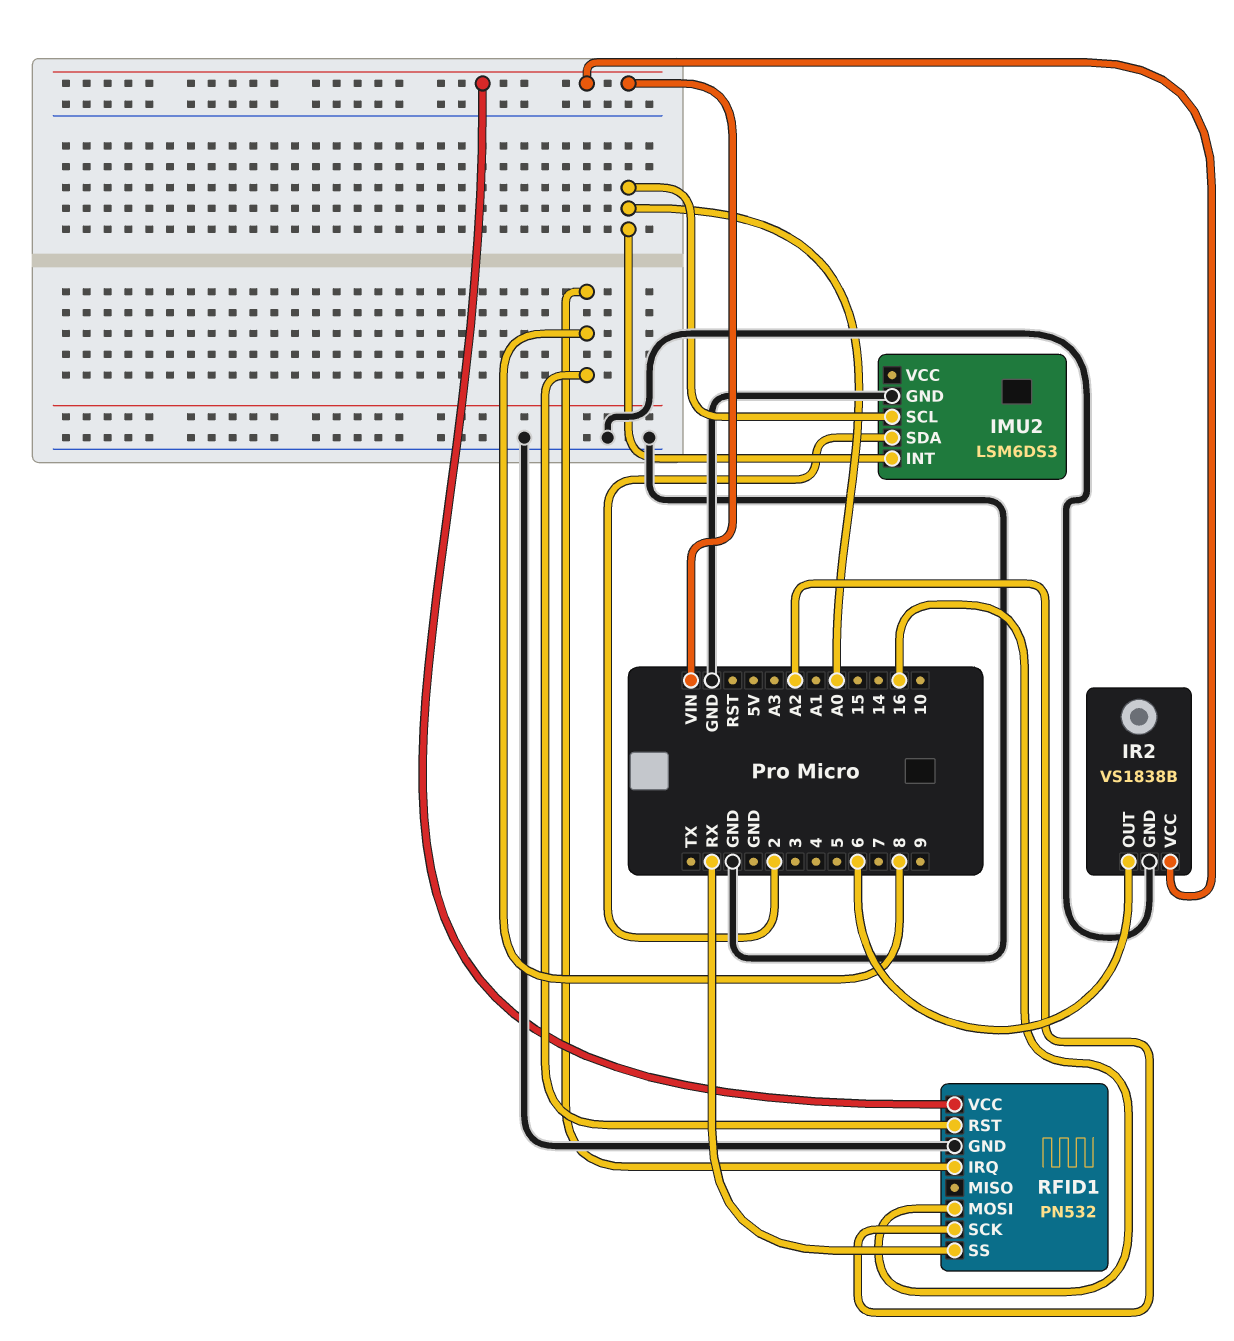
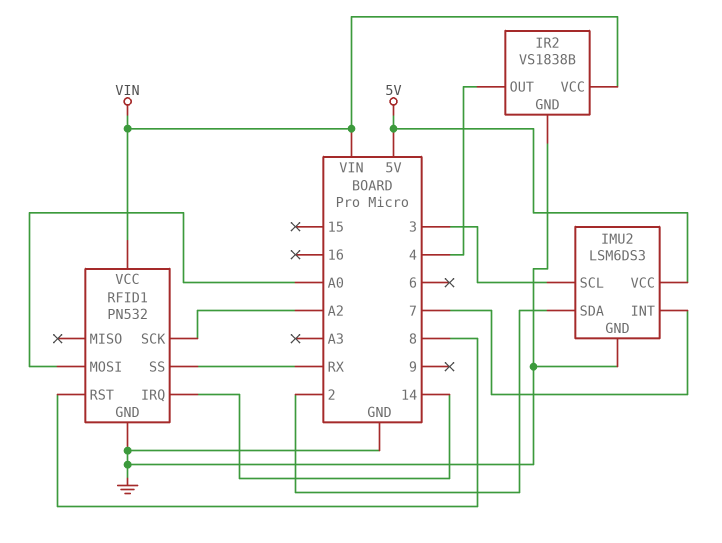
IMU2 pin INT: A0 -> 7
IMU2 pin SCL: A0 -> 3
IMU2 pin VCC: none -> 5V
IR2 pin OUT: 6 -> 4
RFID1 pin IRQ: 8 -> 14
RFID1 pin MOSI: 16 -> A0

